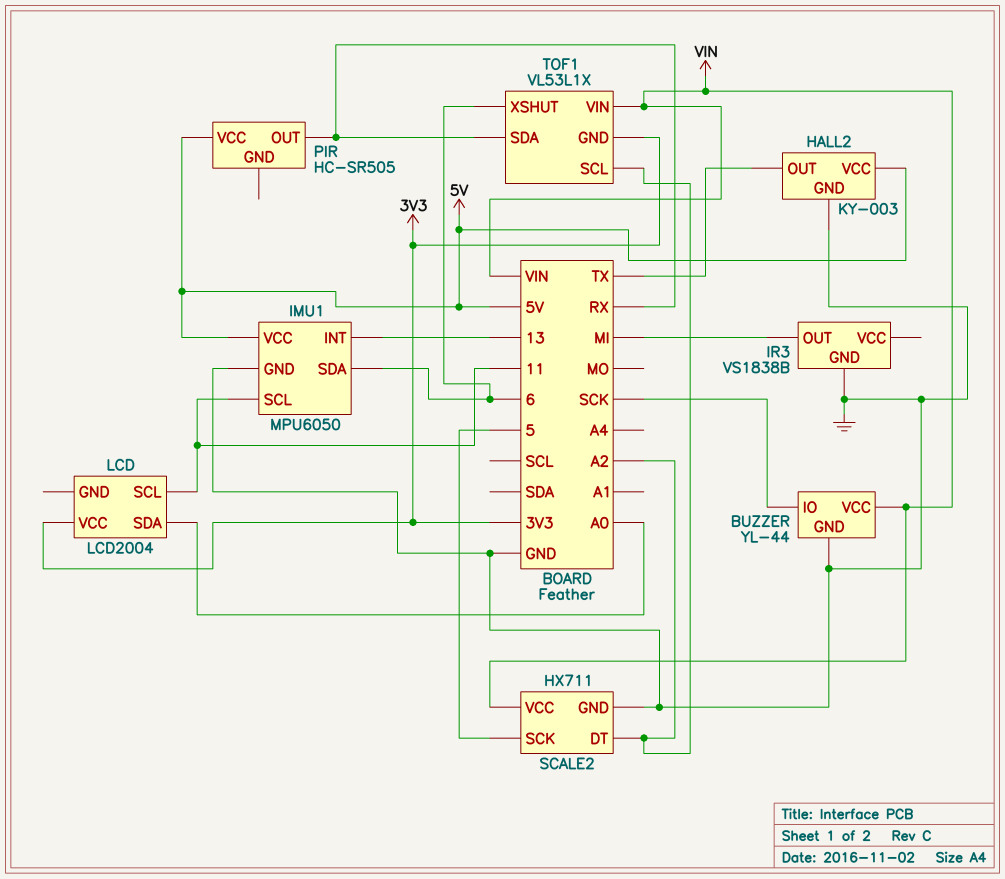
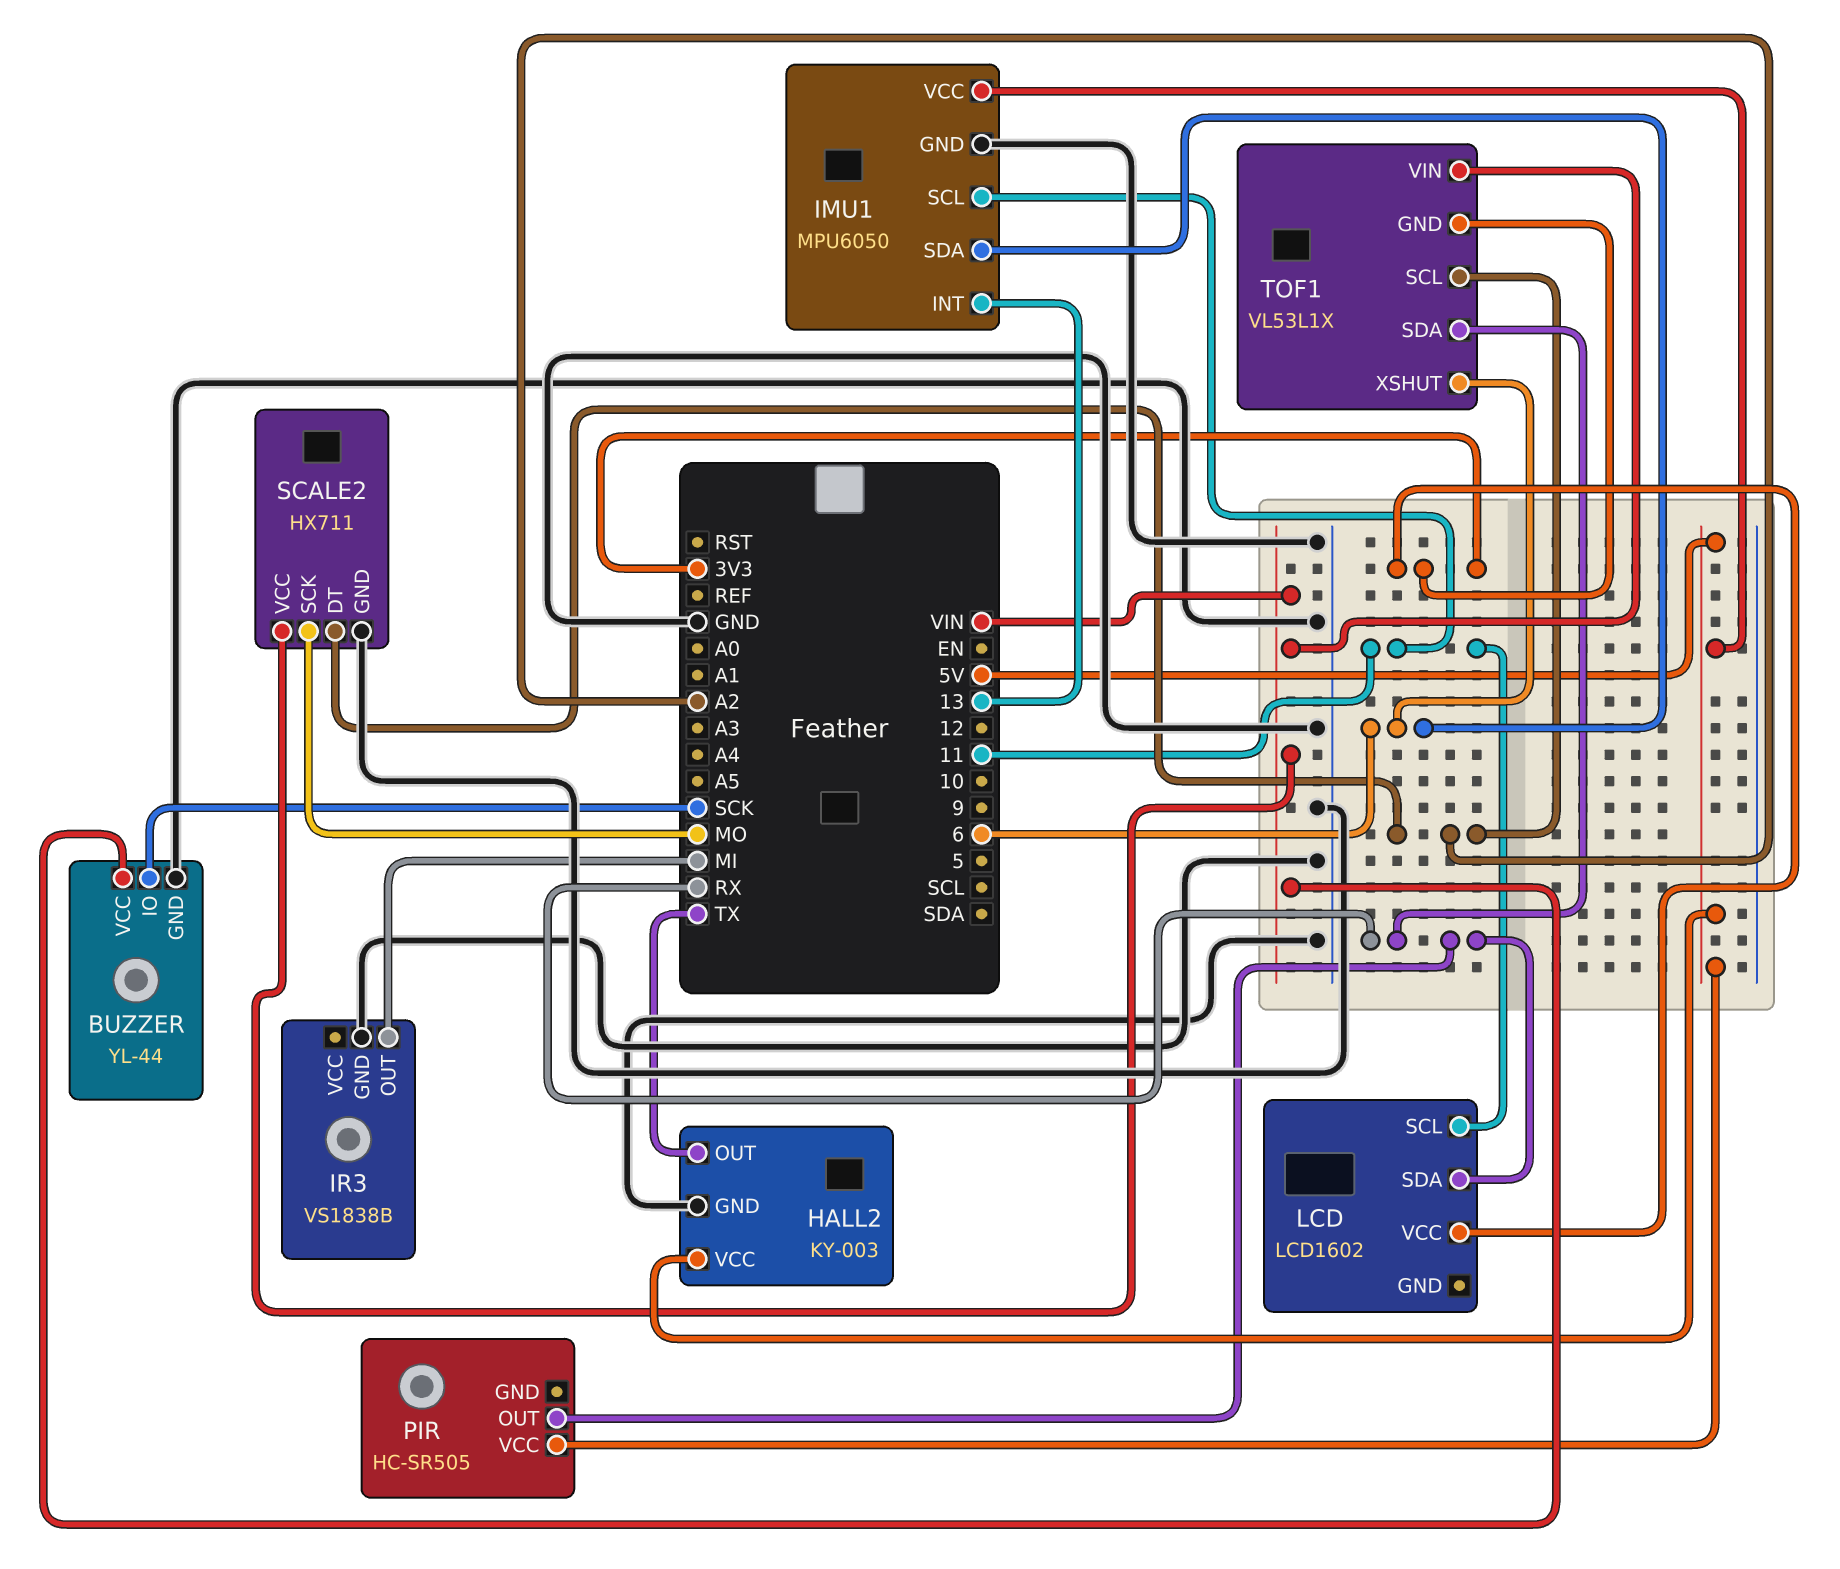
LCD: LCD2004 -> LCD1602
LCD pin SDA: A0 -> RX
SCALE2 pin SCK: 5 -> MO

